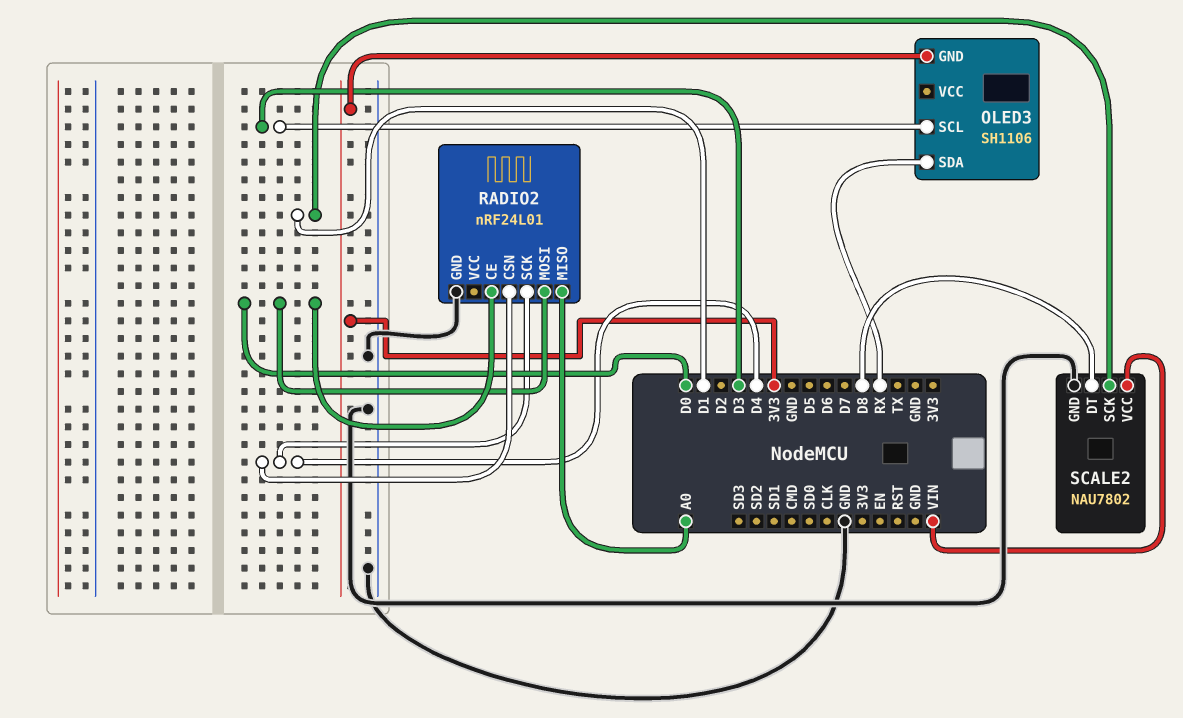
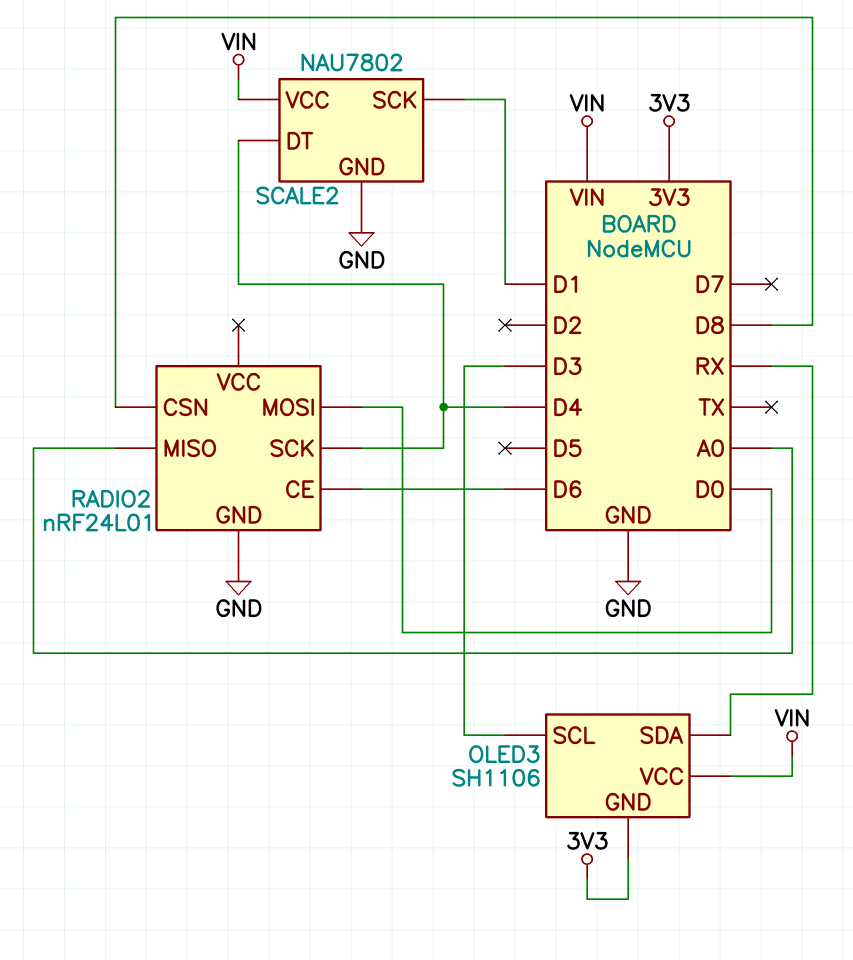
OLED3 pin VCC: none -> VIN
RADIO2 pin CE: D0 -> D6
RADIO2 pin CSN: D4 -> D8
SCALE2 pin DT: D8 -> D4

